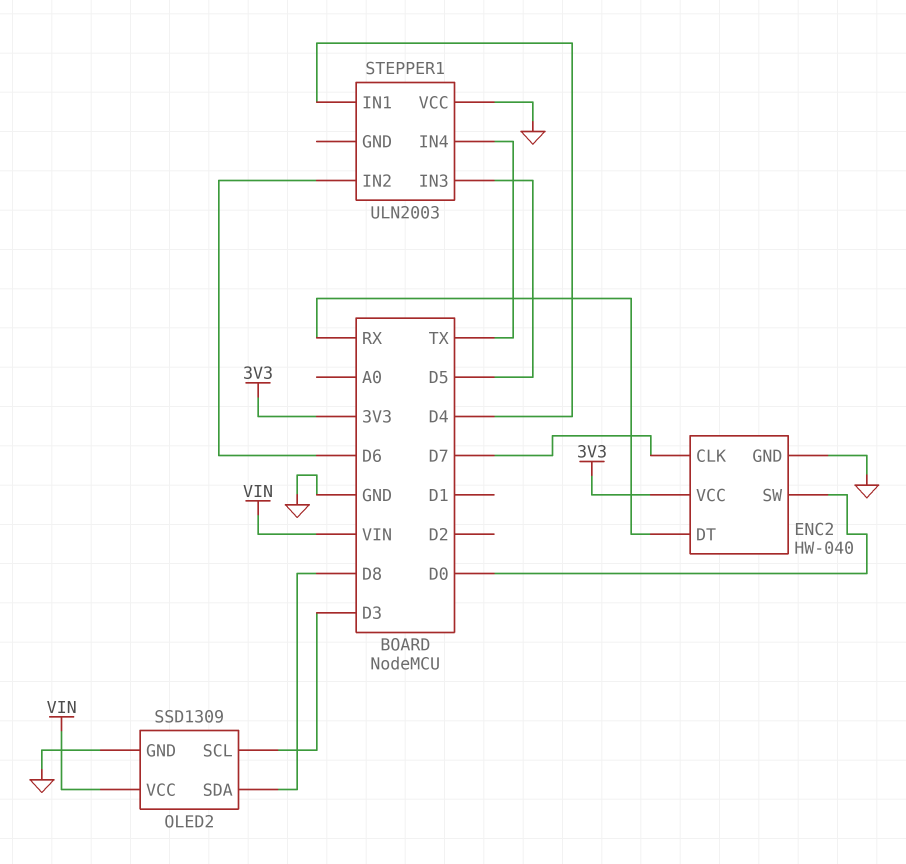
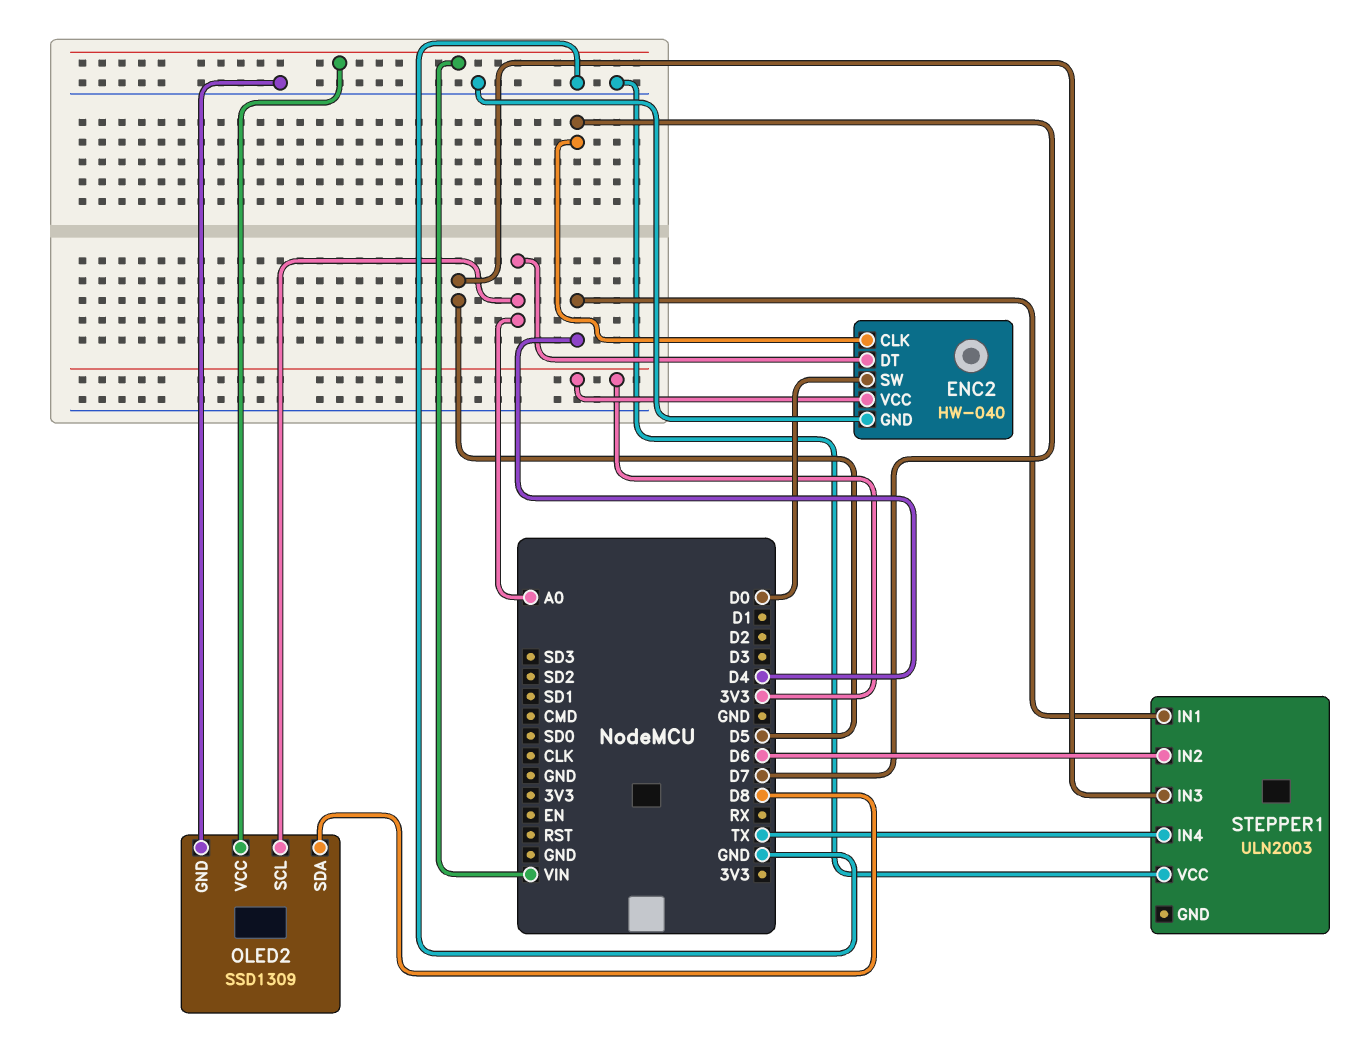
ENC2 pin DT: RX -> A0
OLED2 pin SCL: D3 -> A0

